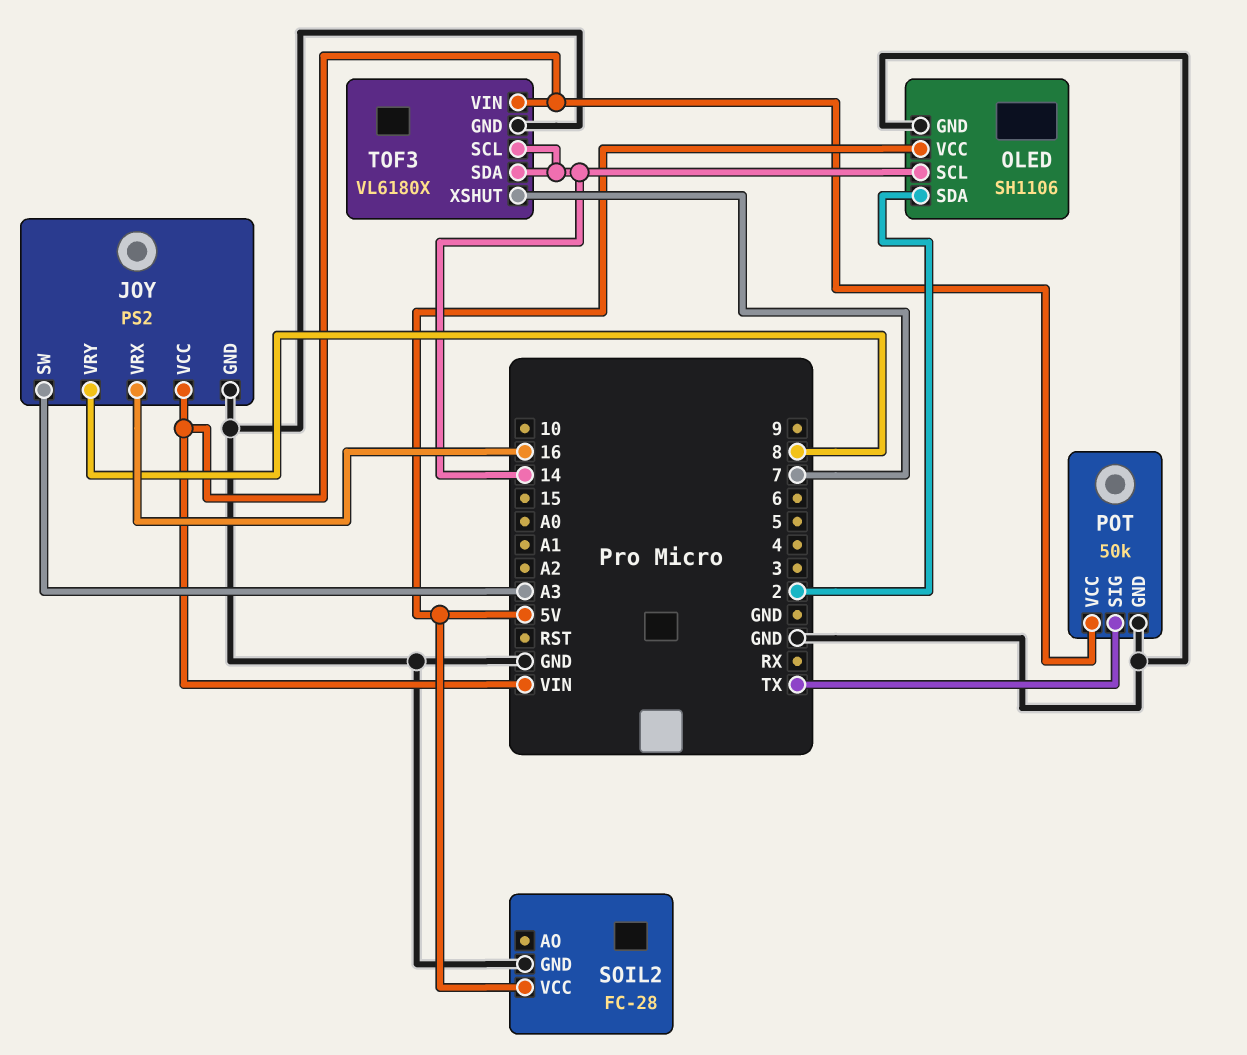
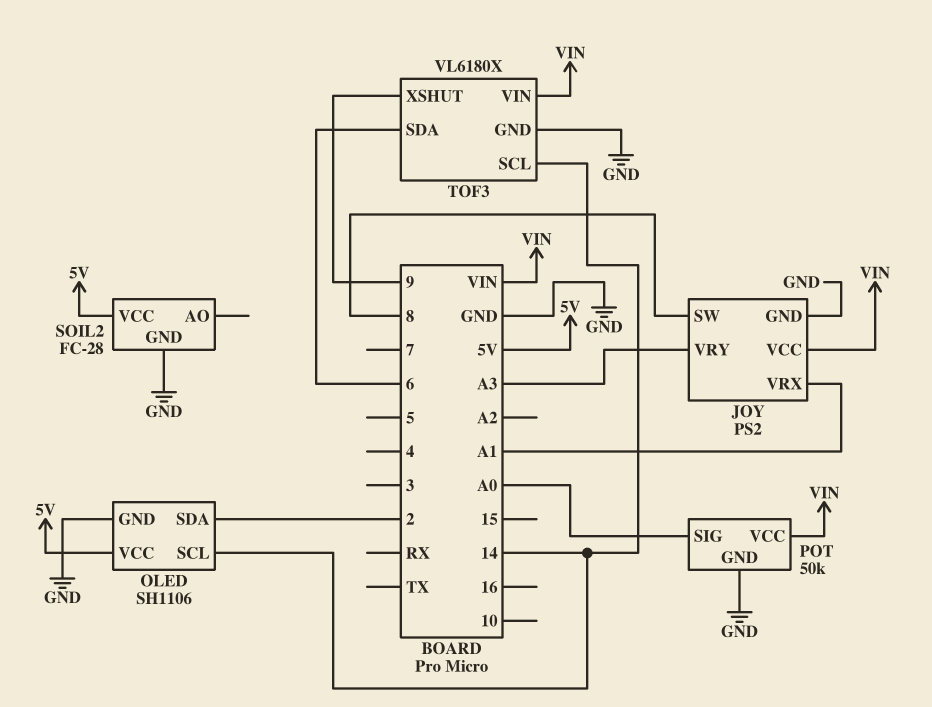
JOY pin SW: A3 -> 8
JOY pin VRX: 16 -> A1
JOY pin VRY: 8 -> A3
POT pin SIG: TX -> A0
TOF3 pin SDA: 14 -> 6
TOF3 pin XSHUT: 7 -> 9

